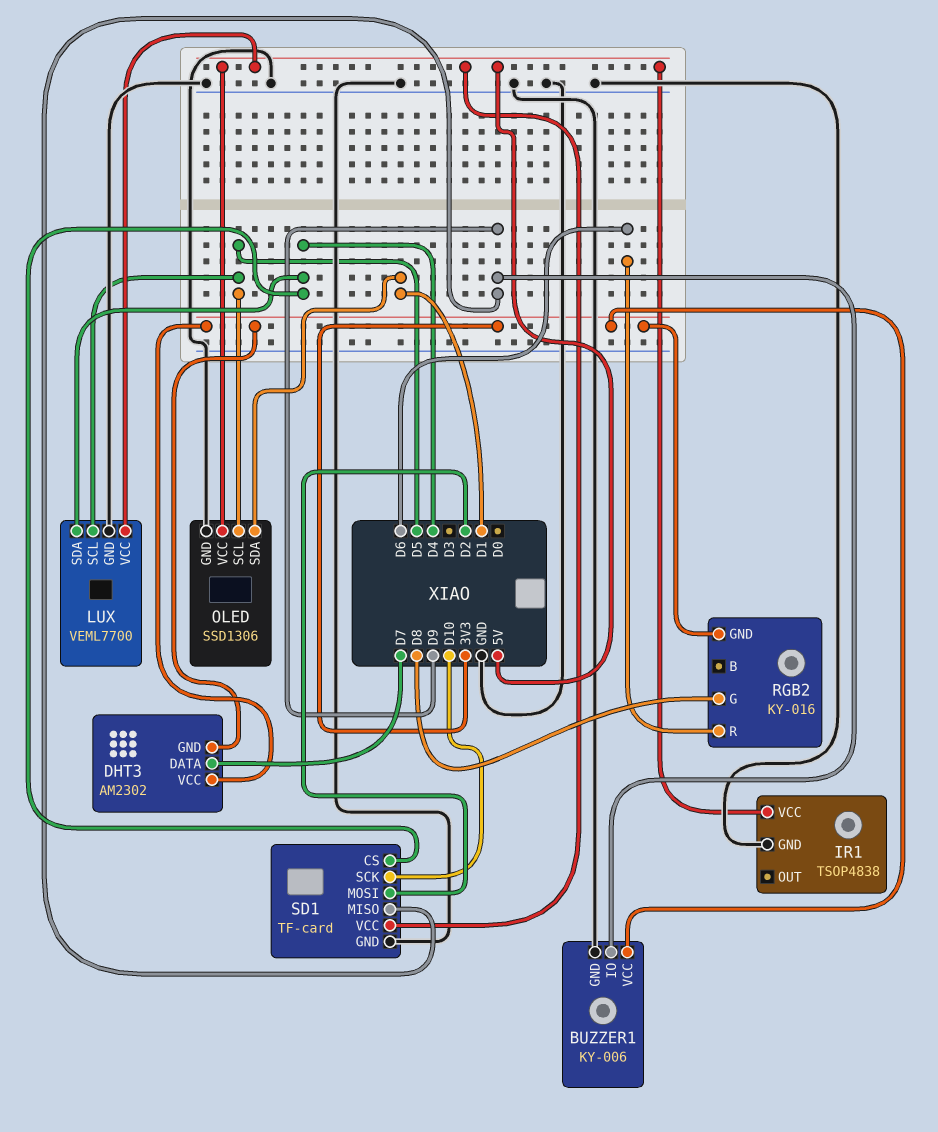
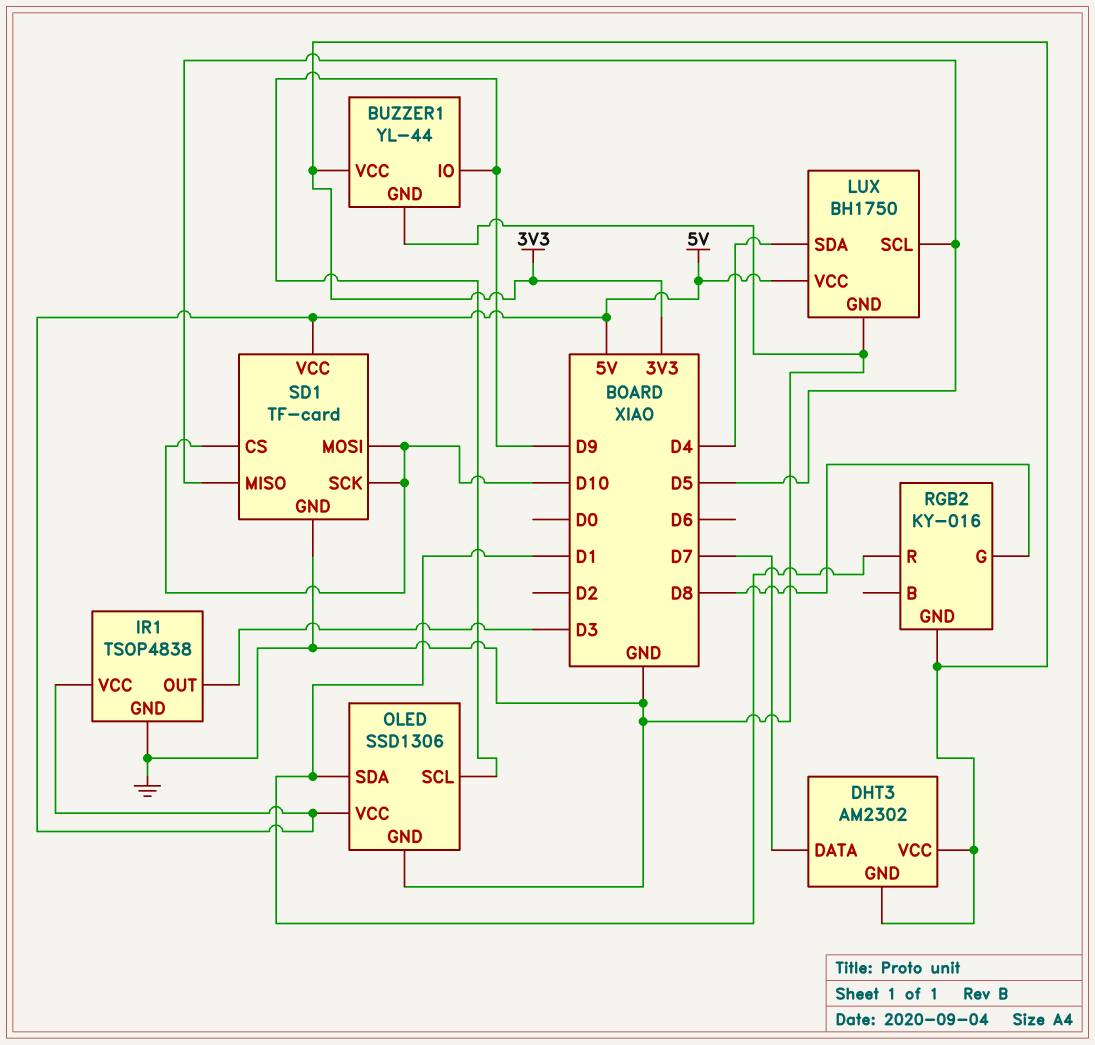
BUZZER1: KY-006 -> YL-44
IR1 pin OUT: none -> D3
LUX: VEML7700 -> BH1750
OLED pin SCL: D5 -> D9
RGB2 pin R: D6 -> D1
SD1 pin CS: D4 -> D10
SD1 pin MISO: D9 -> D5
SD1 pin MOSI: D2 -> D10

